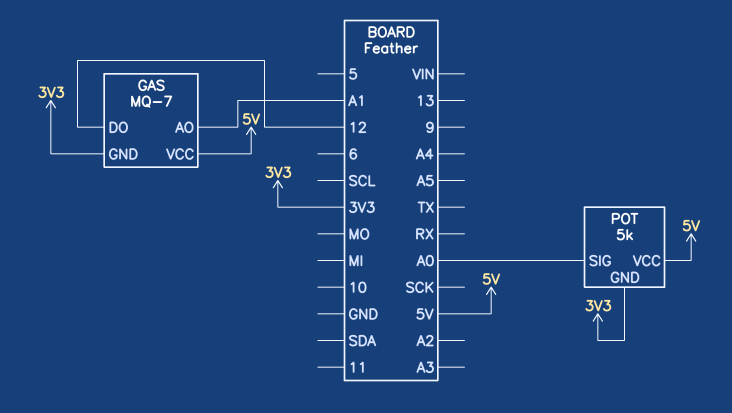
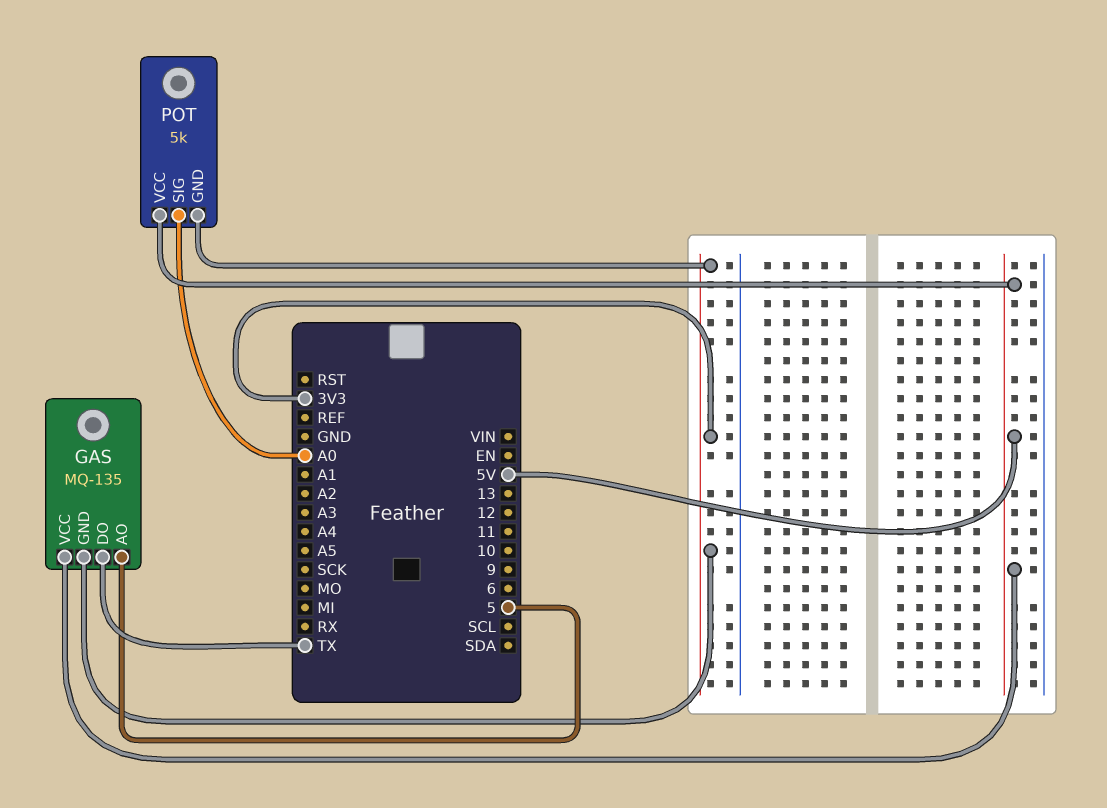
GAS: MQ-7 -> MQ-135
GAS pin AO: A1 -> 5
GAS pin DO: 12 -> TX

